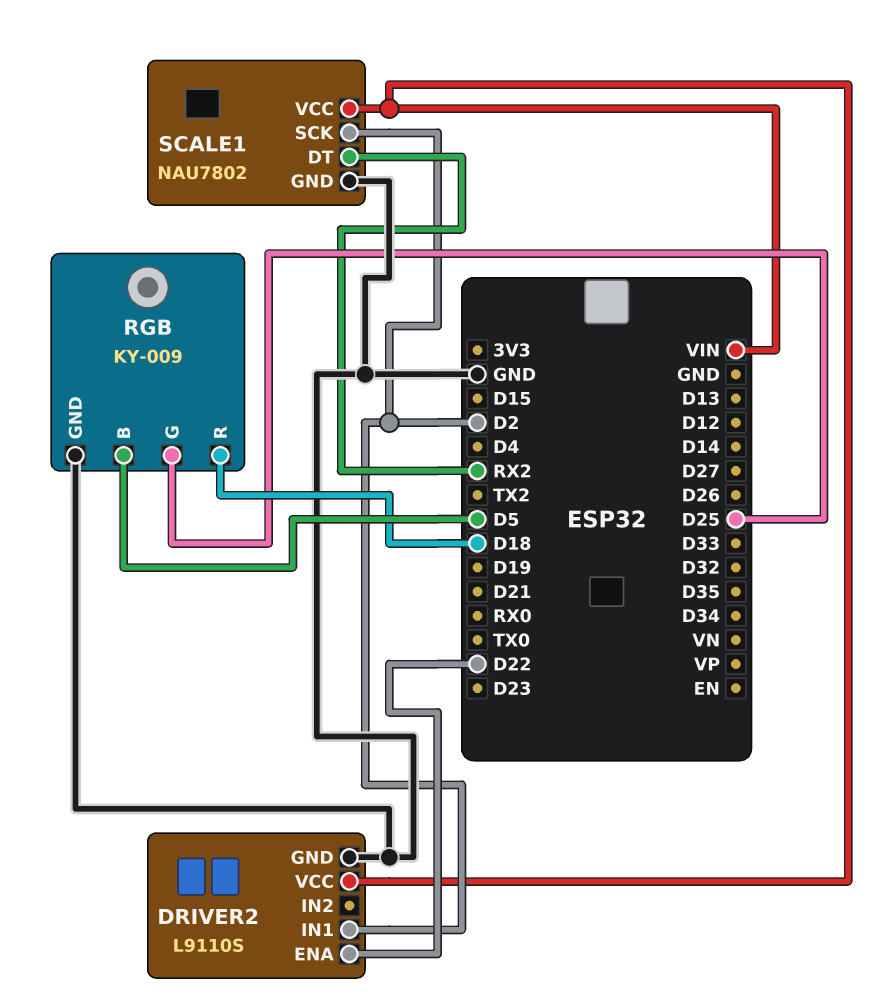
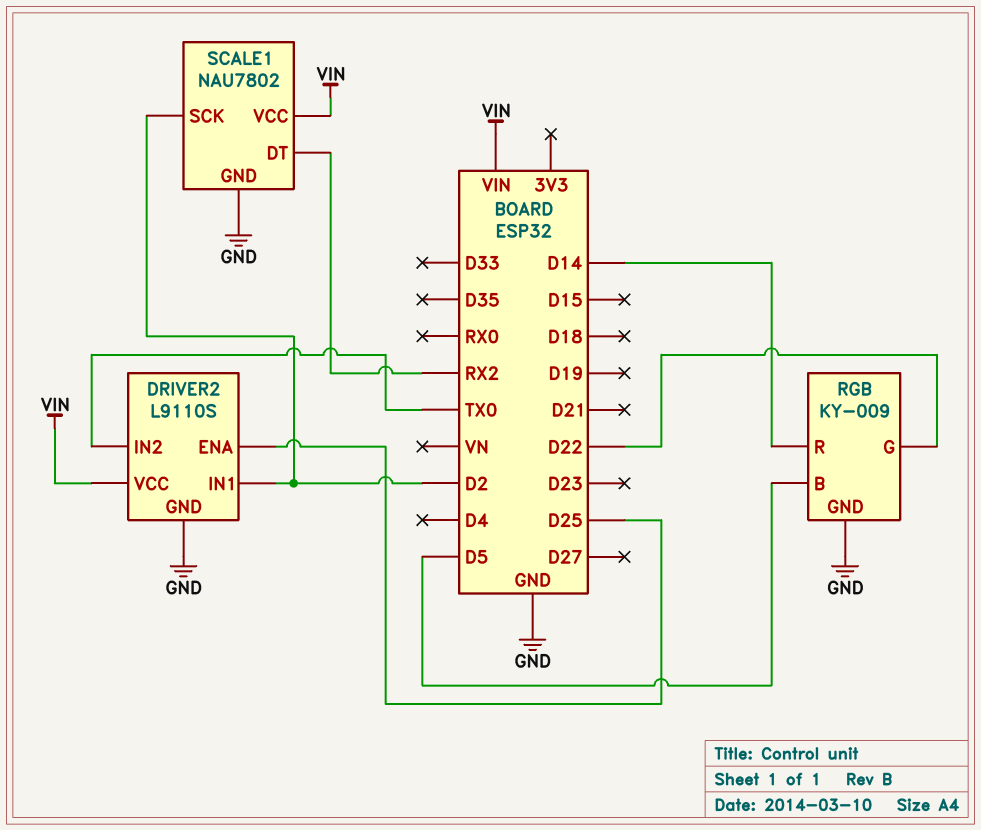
DRIVER2 pin ENA: D22 -> D25
DRIVER2 pin IN2: none -> TX0
RGB pin G: D25 -> D22
RGB pin R: D18 -> D14

